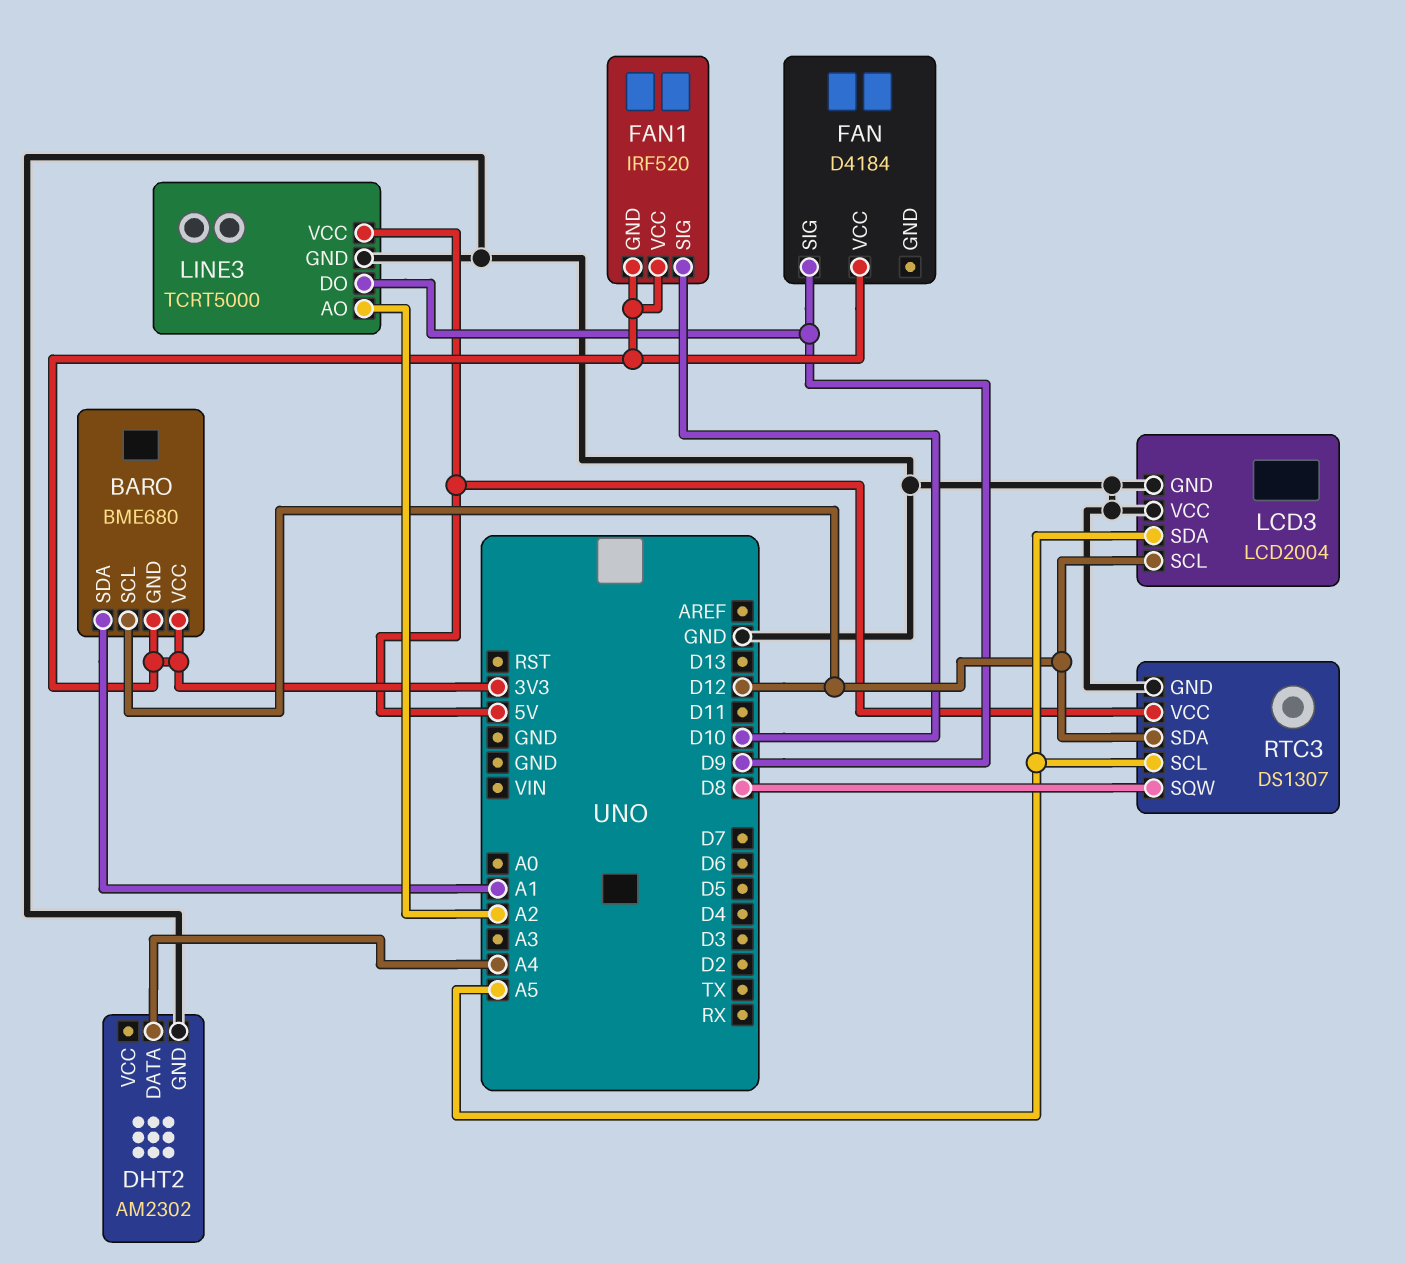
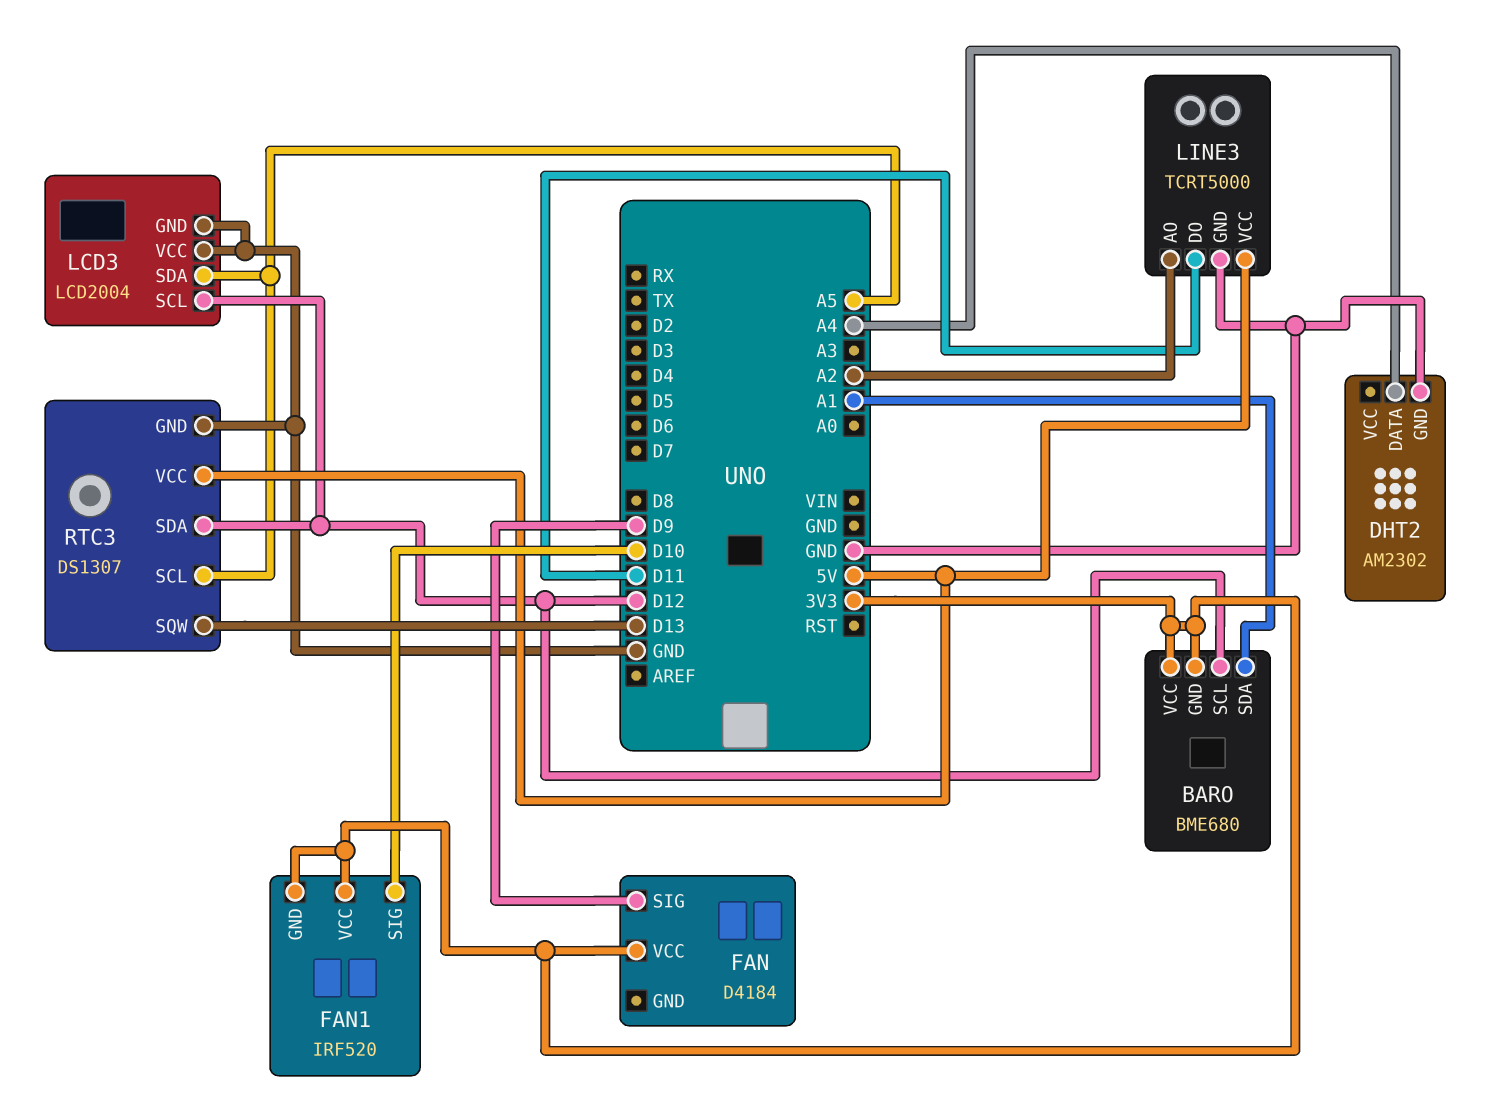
LINE3 pin DO: D9 -> D11
RTC3 pin SQW: D8 -> D13

